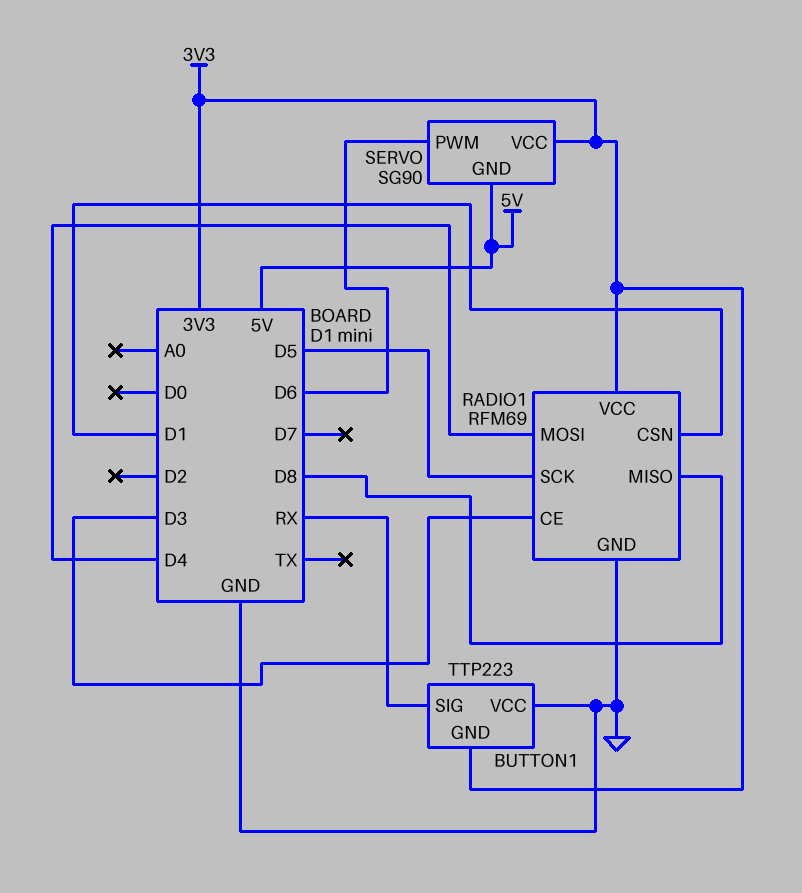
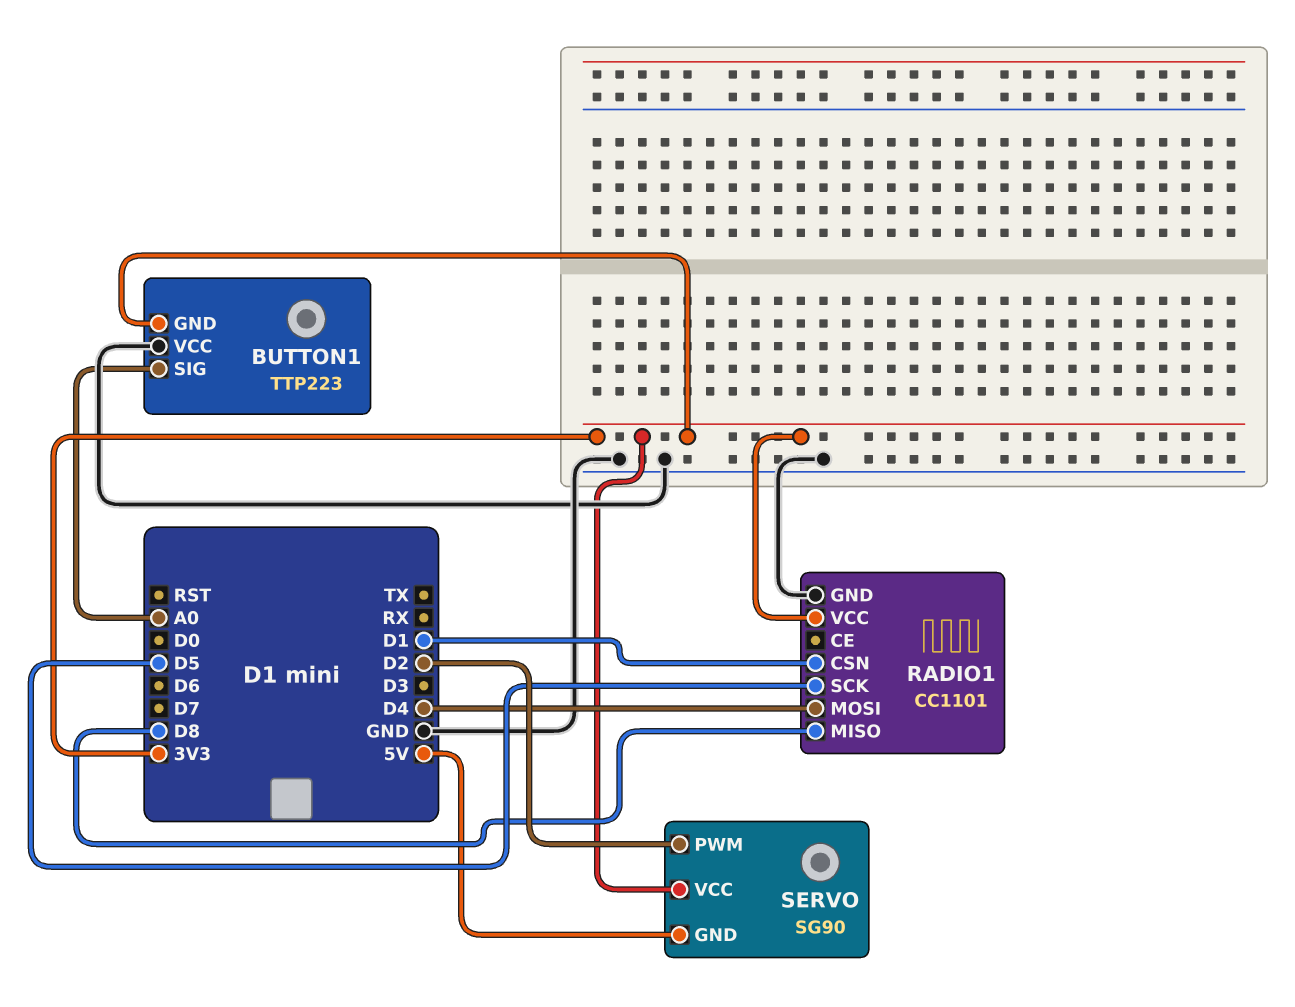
BUTTON1 pin SIG: RX -> A0
RADIO1: RFM69 -> CC1101
RADIO1 pin CE: D3 -> none
SERVO pin PWM: D6 -> D2

